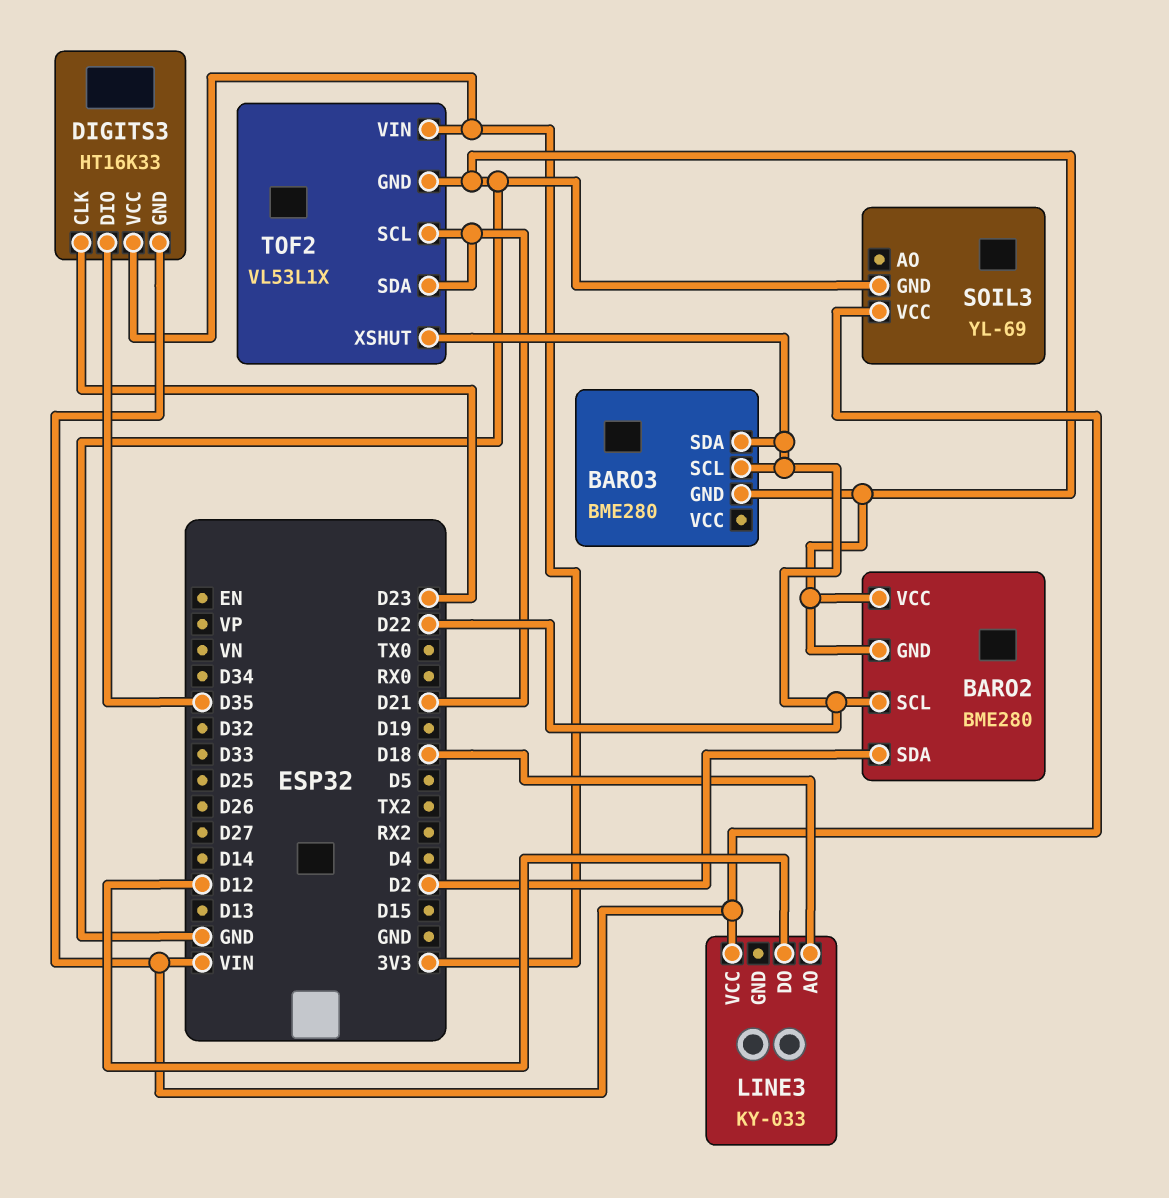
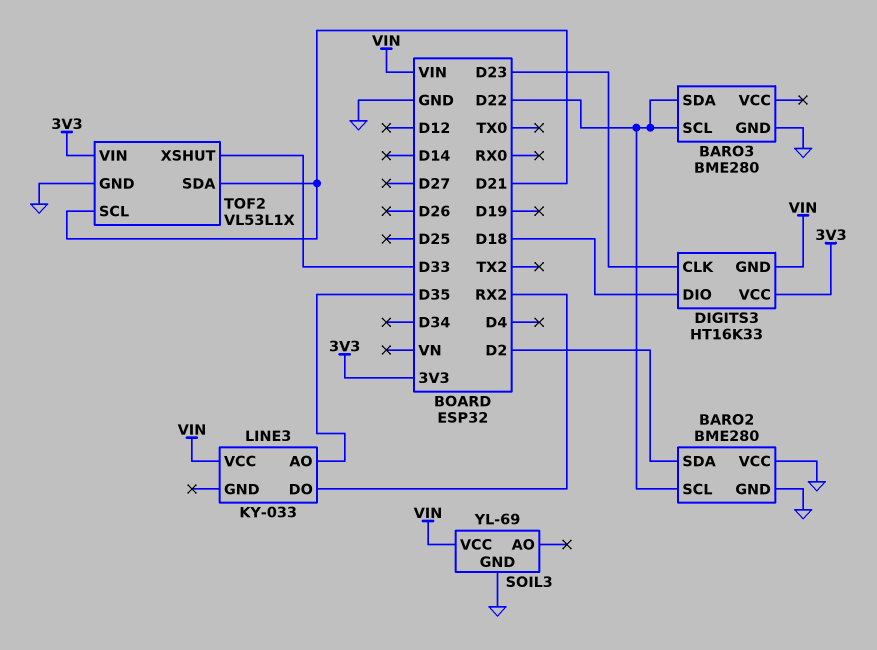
DIGITS3 pin DIO: D35 -> D18
LINE3 pin AO: D18 -> D35
LINE3 pin DO: D12 -> RX2
TOF2 pin XSHUT: D22 -> D33

